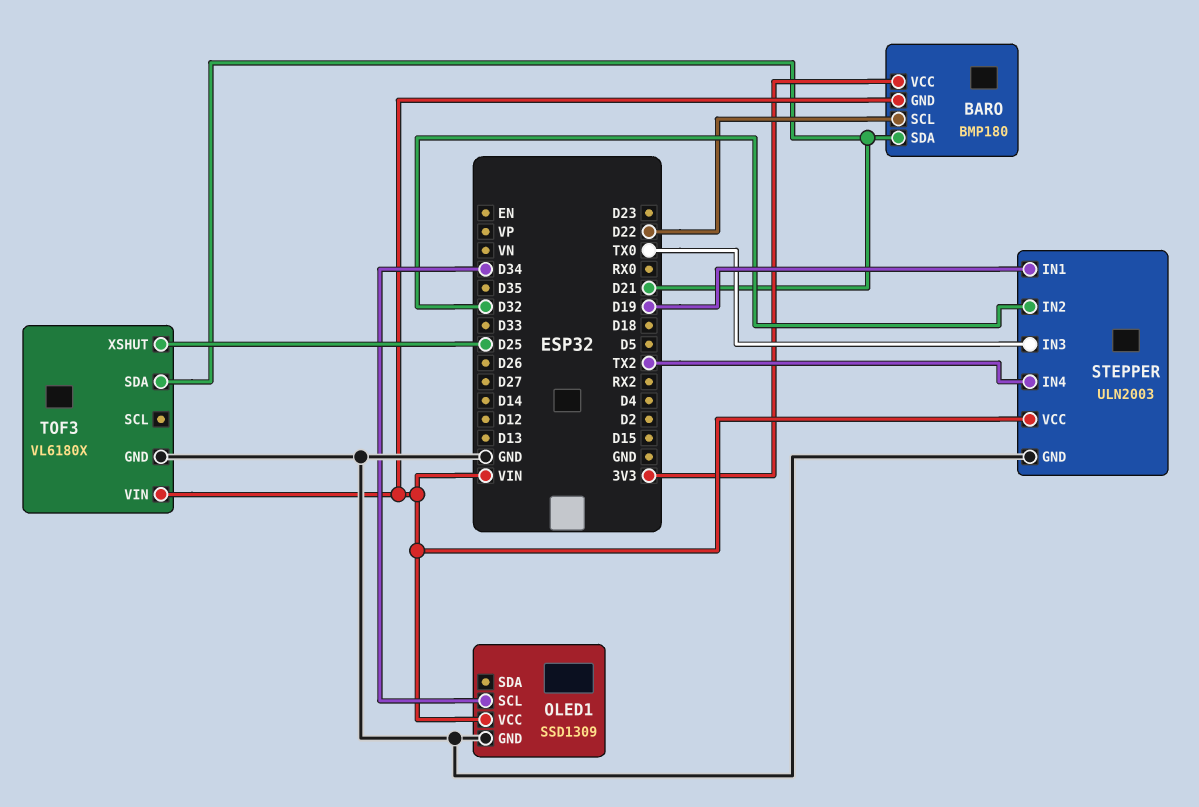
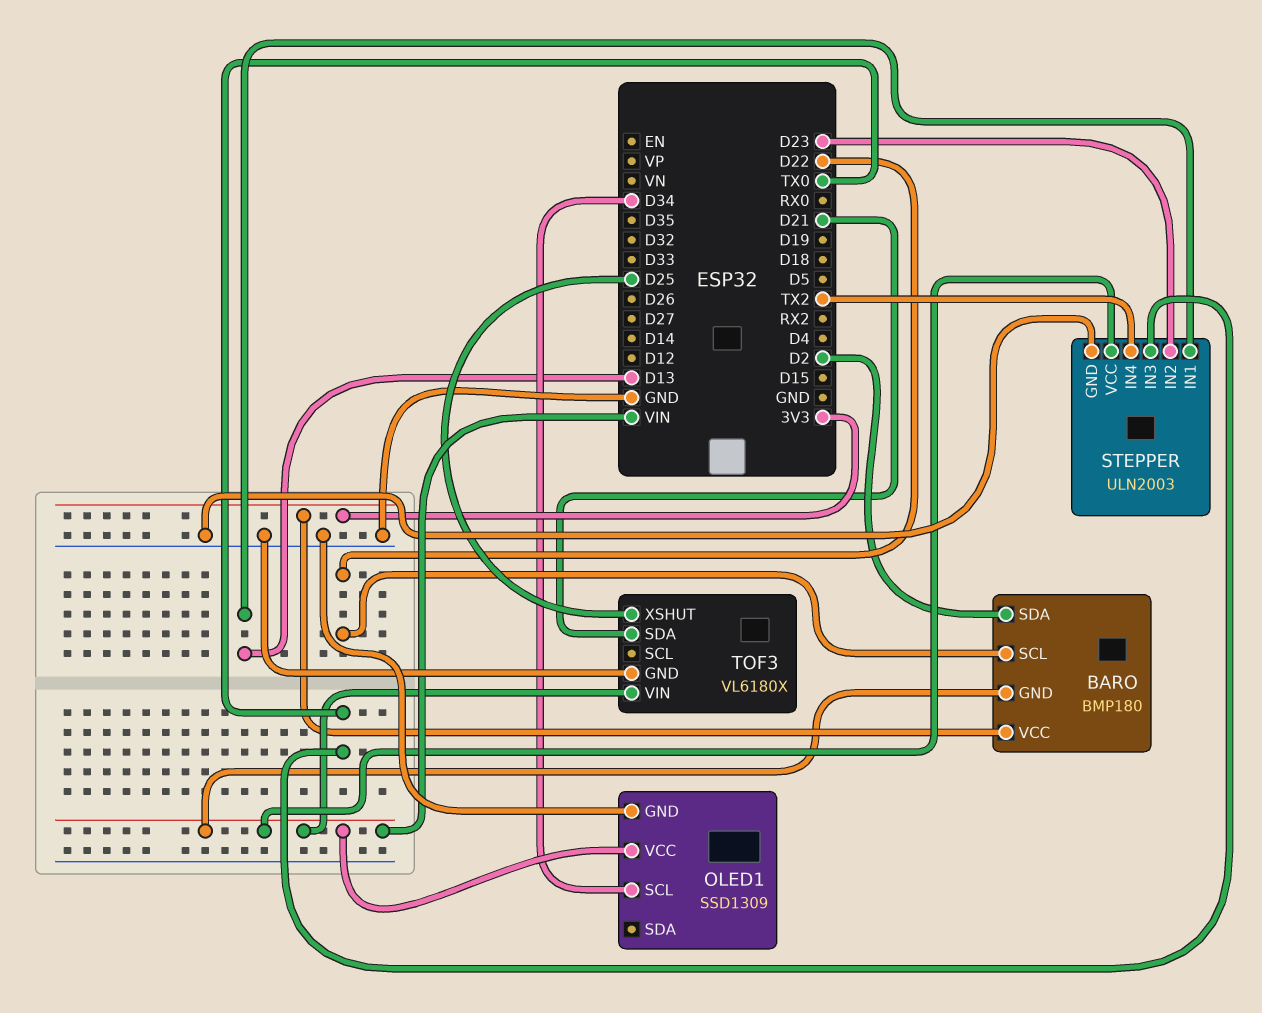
BARO pin SDA: D21 -> D2
STEPPER pin IN1: D19 -> D13
STEPPER pin IN2: D32 -> D23

